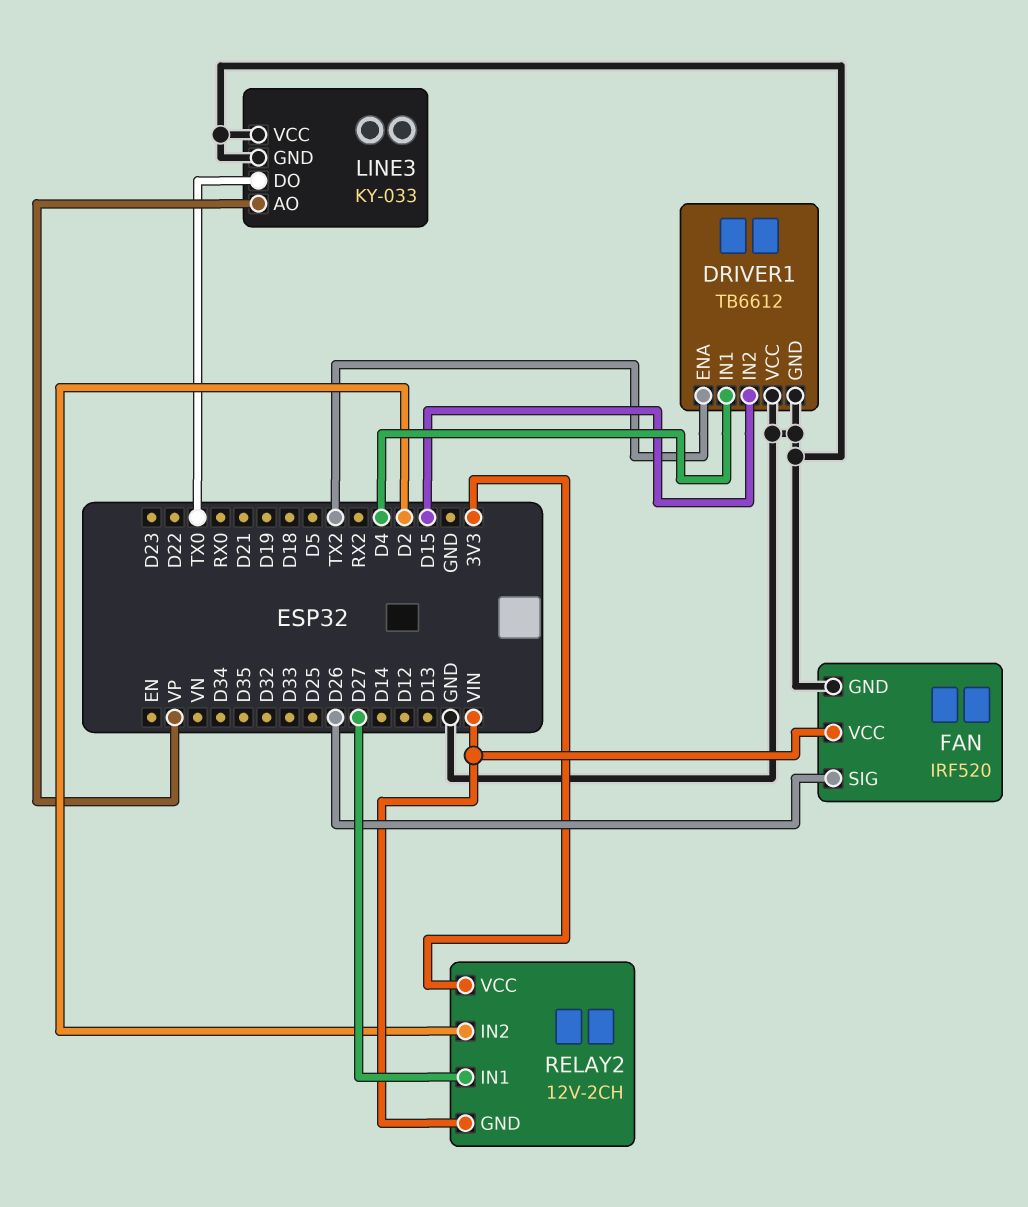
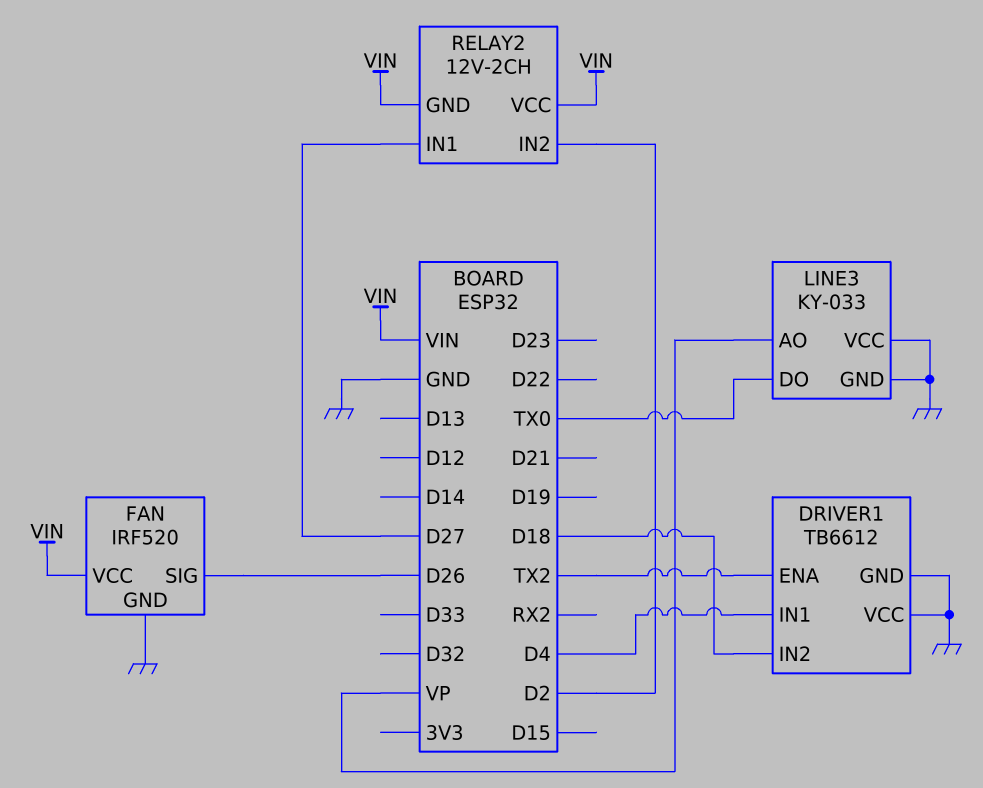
DRIVER1 pin IN2: D15 -> D18
RELAY2 pin VCC: 3V3 -> VIN

